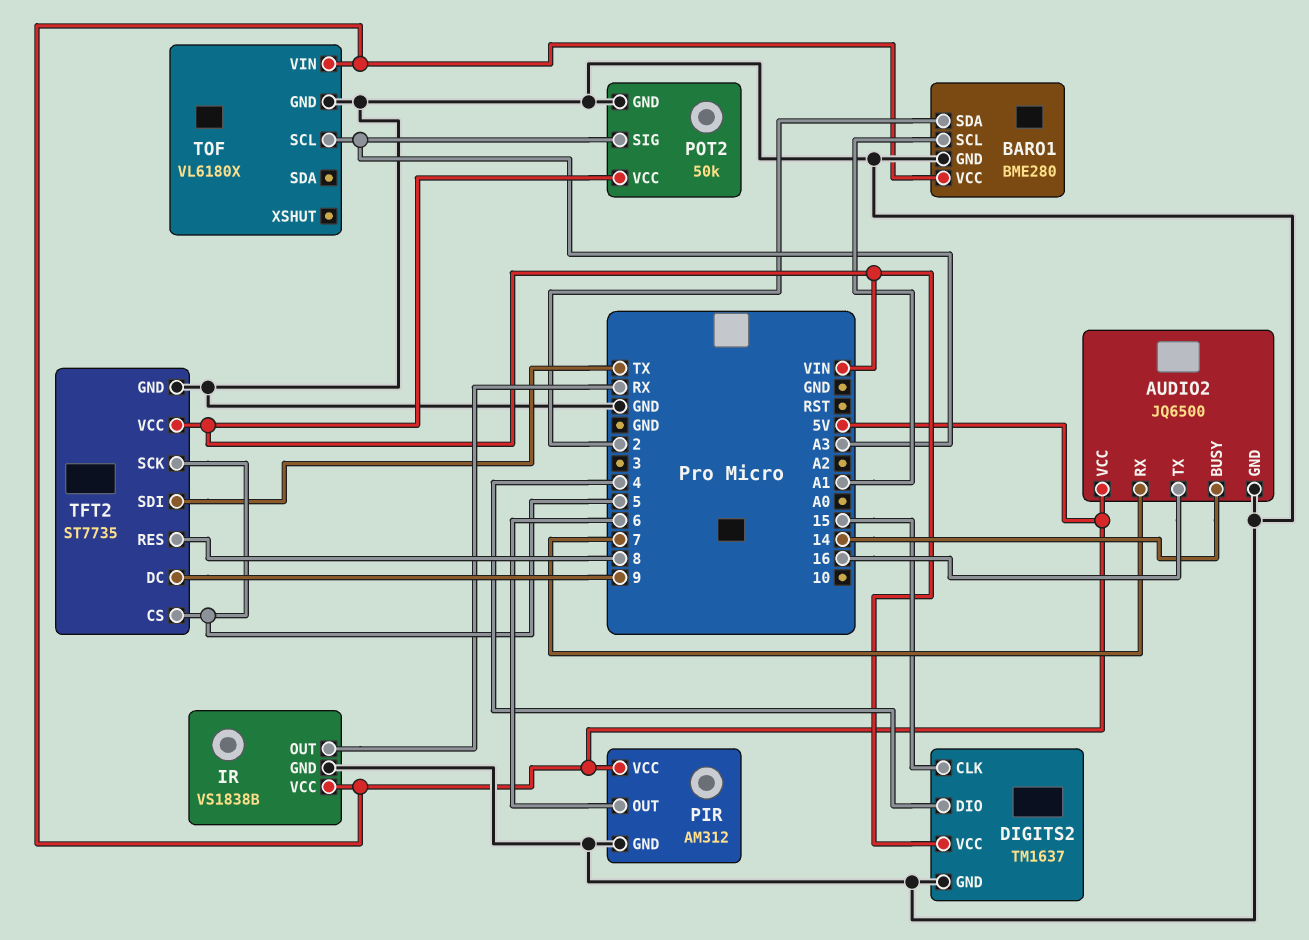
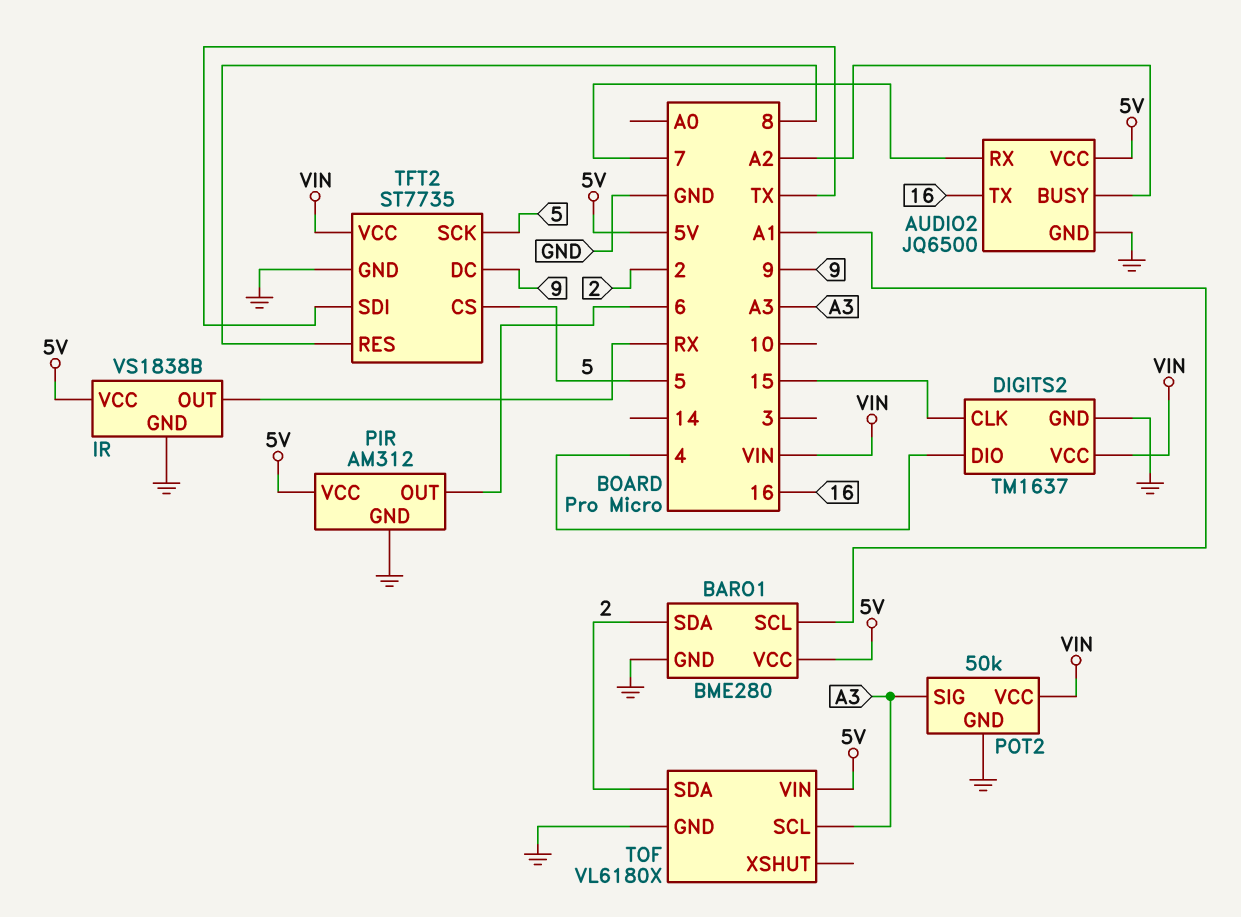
AUDIO2 pin BUSY: 14 -> A2
TOF pin SDA: none -> 2

